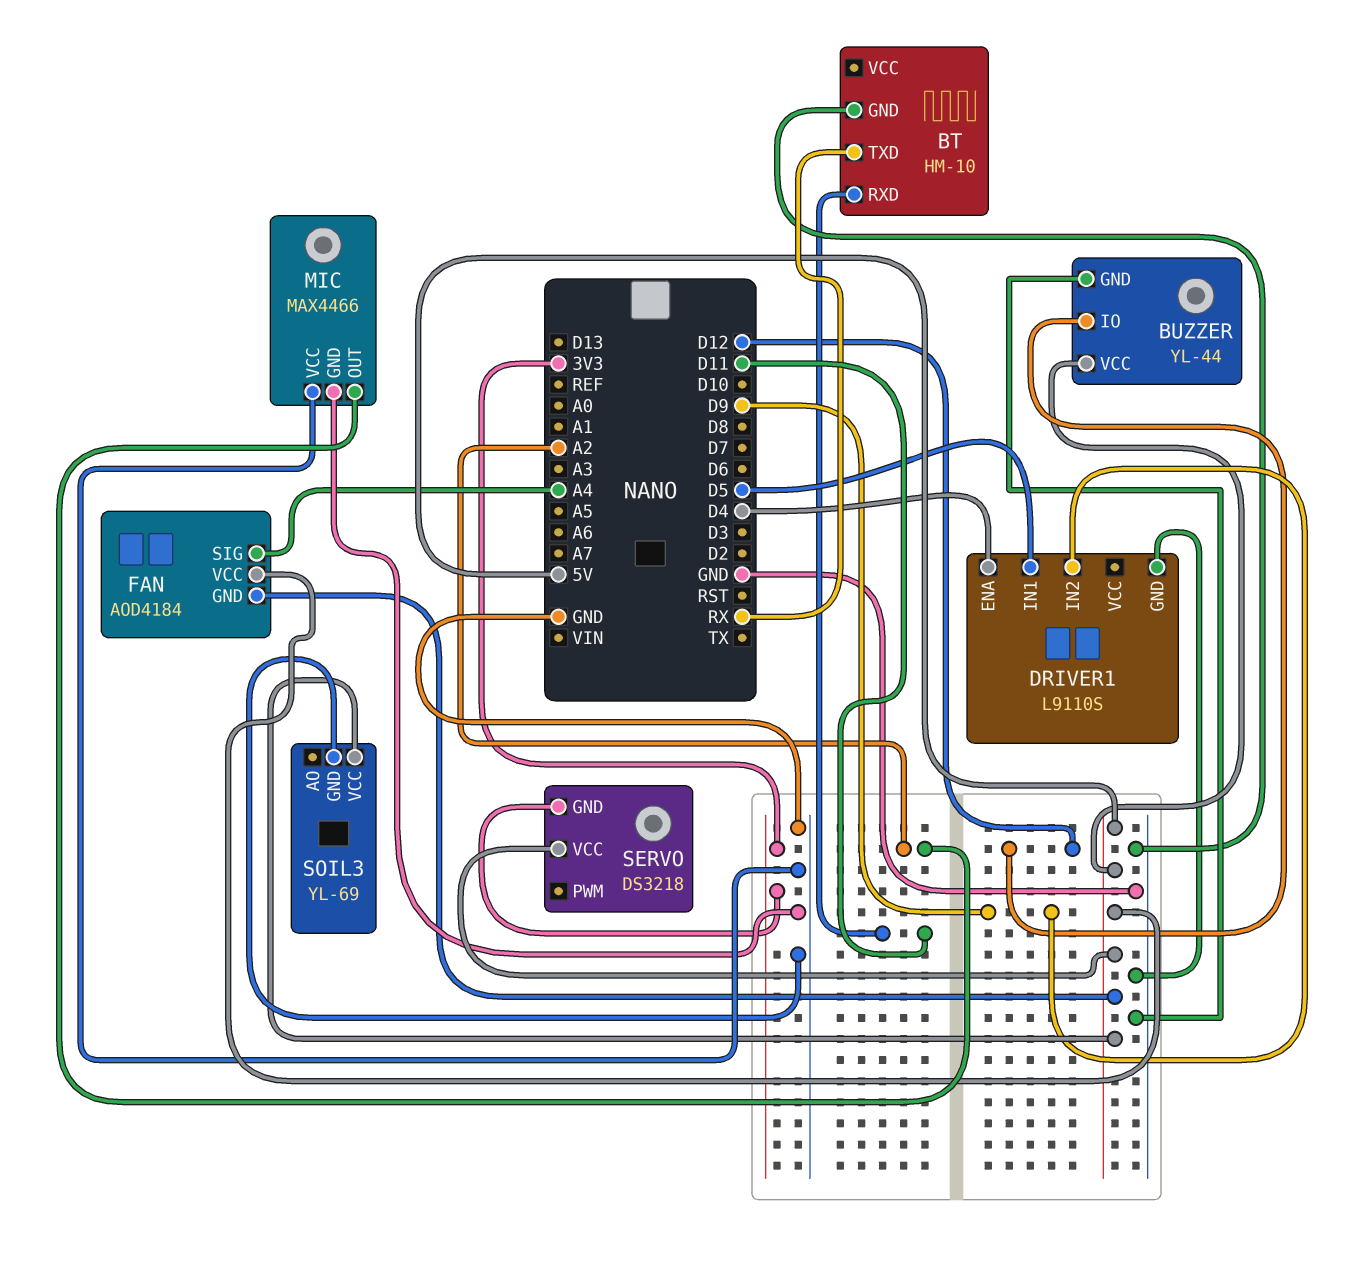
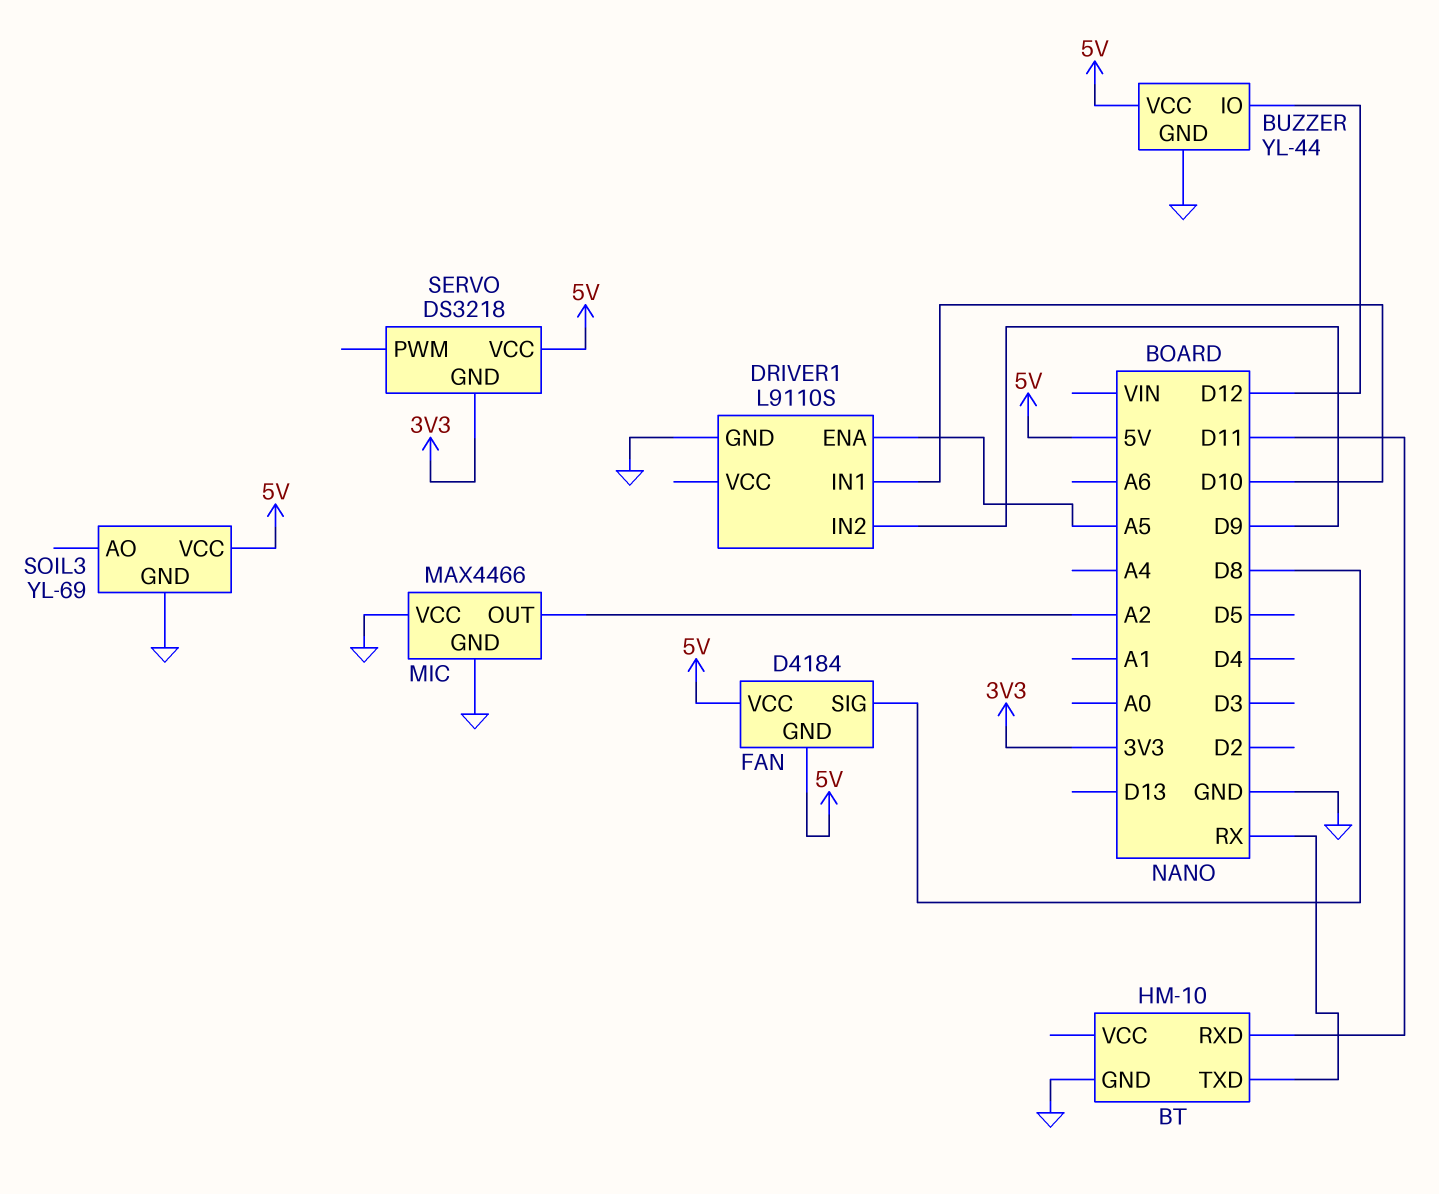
DRIVER1 pin ENA: D4 -> A5
DRIVER1 pin IN1: D5 -> D10
FAN: AOD4184 -> D4184
FAN pin SIG: A4 -> D8

